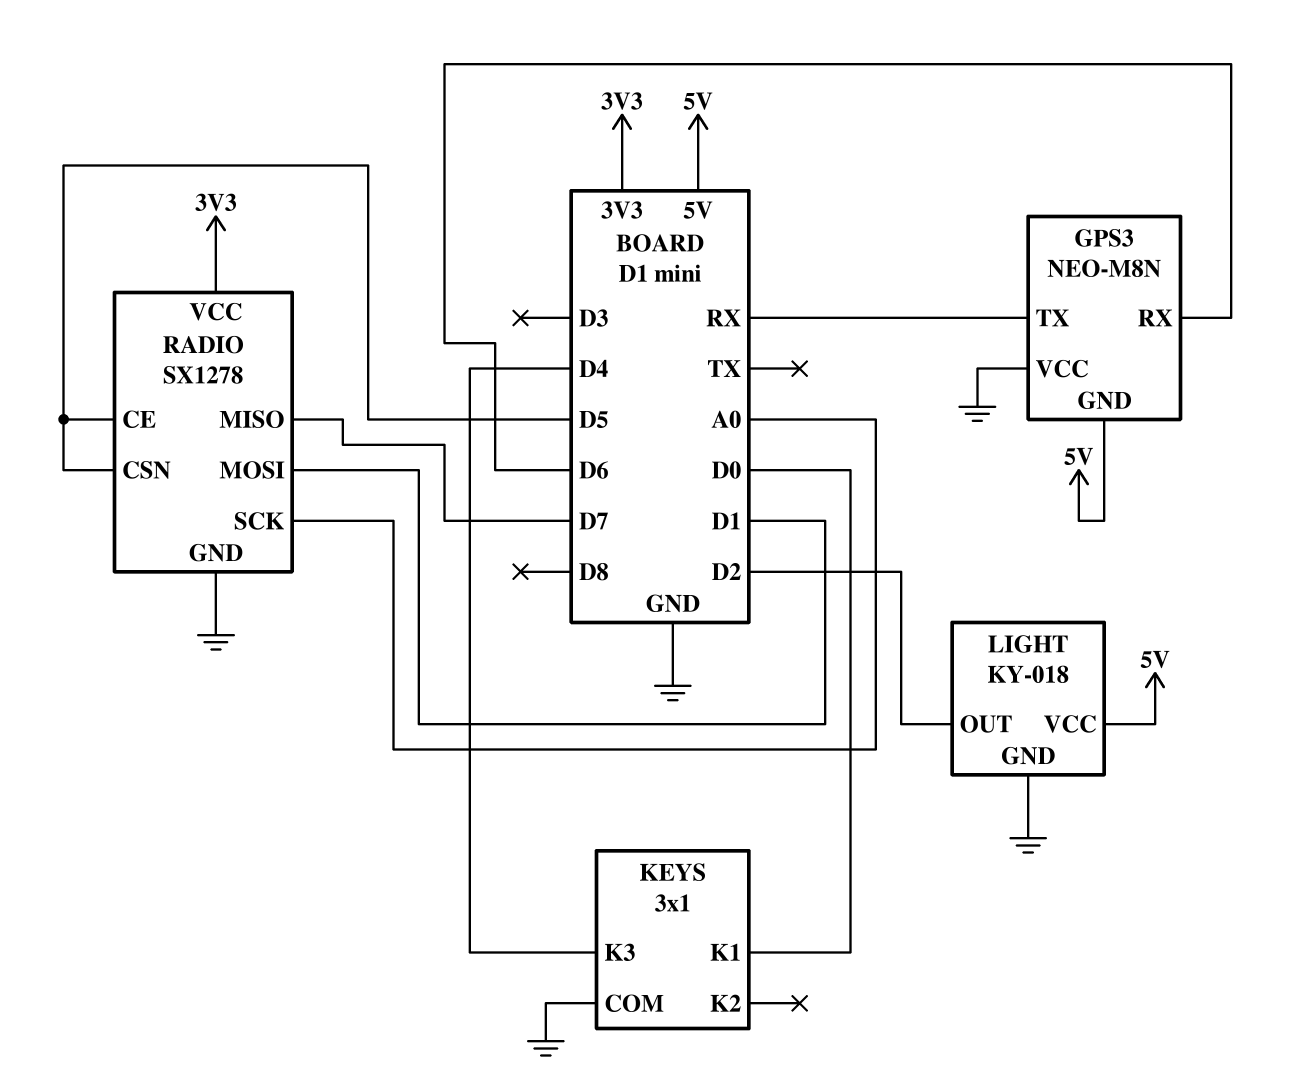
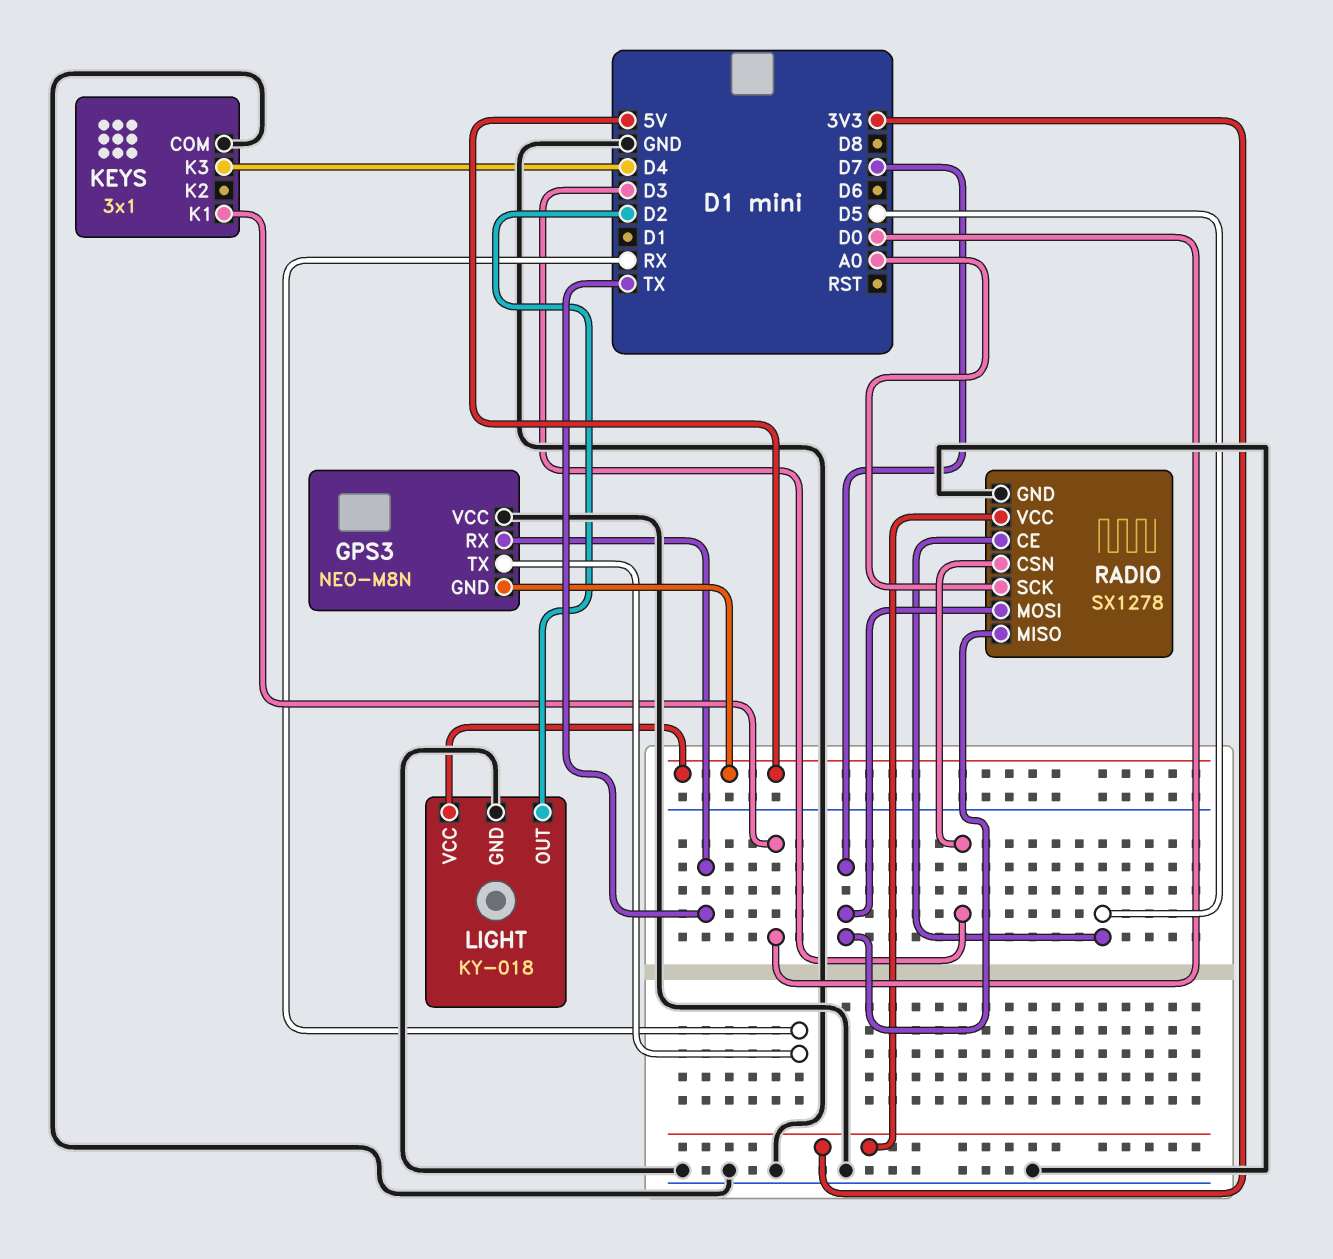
GPS3 pin RX: D6 -> TX
RADIO pin CSN: D5 -> D3
RADIO pin MOSI: D1 -> D7

